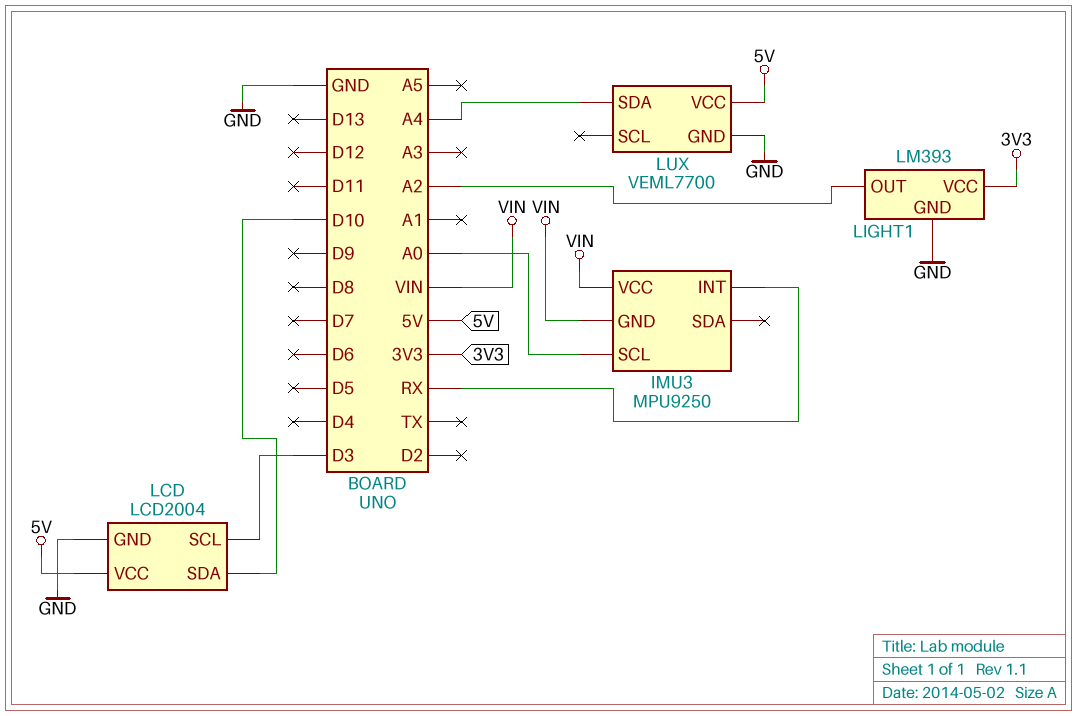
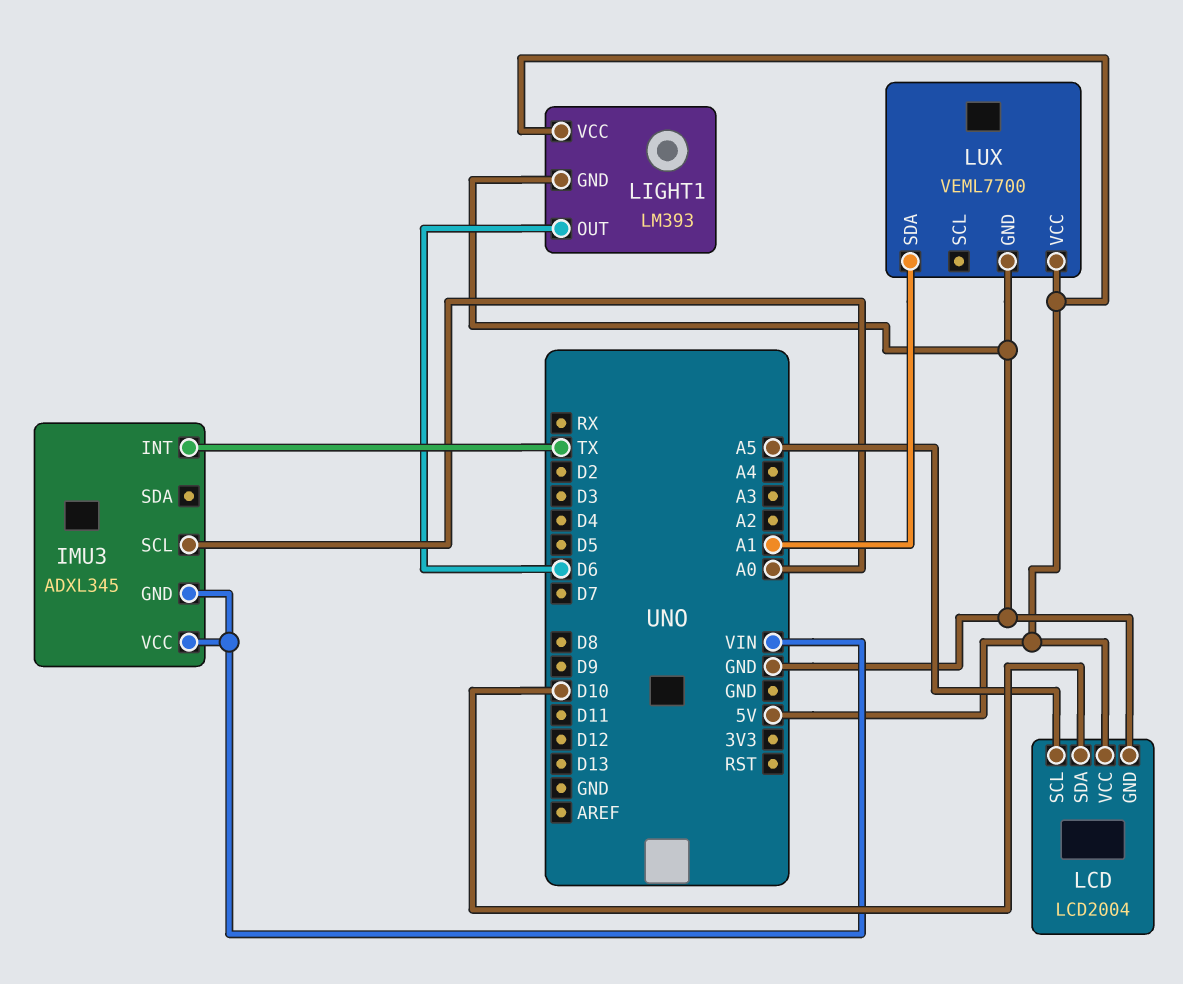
IMU3: MPU9250 -> ADXL345
IMU3 pin INT: RX -> TX
LCD pin SCL: D3 -> A5
LIGHT1 pin OUT: A2 -> D6
LIGHT1 pin VCC: 3V3 -> 5V
LUX pin SDA: A4 -> A1

